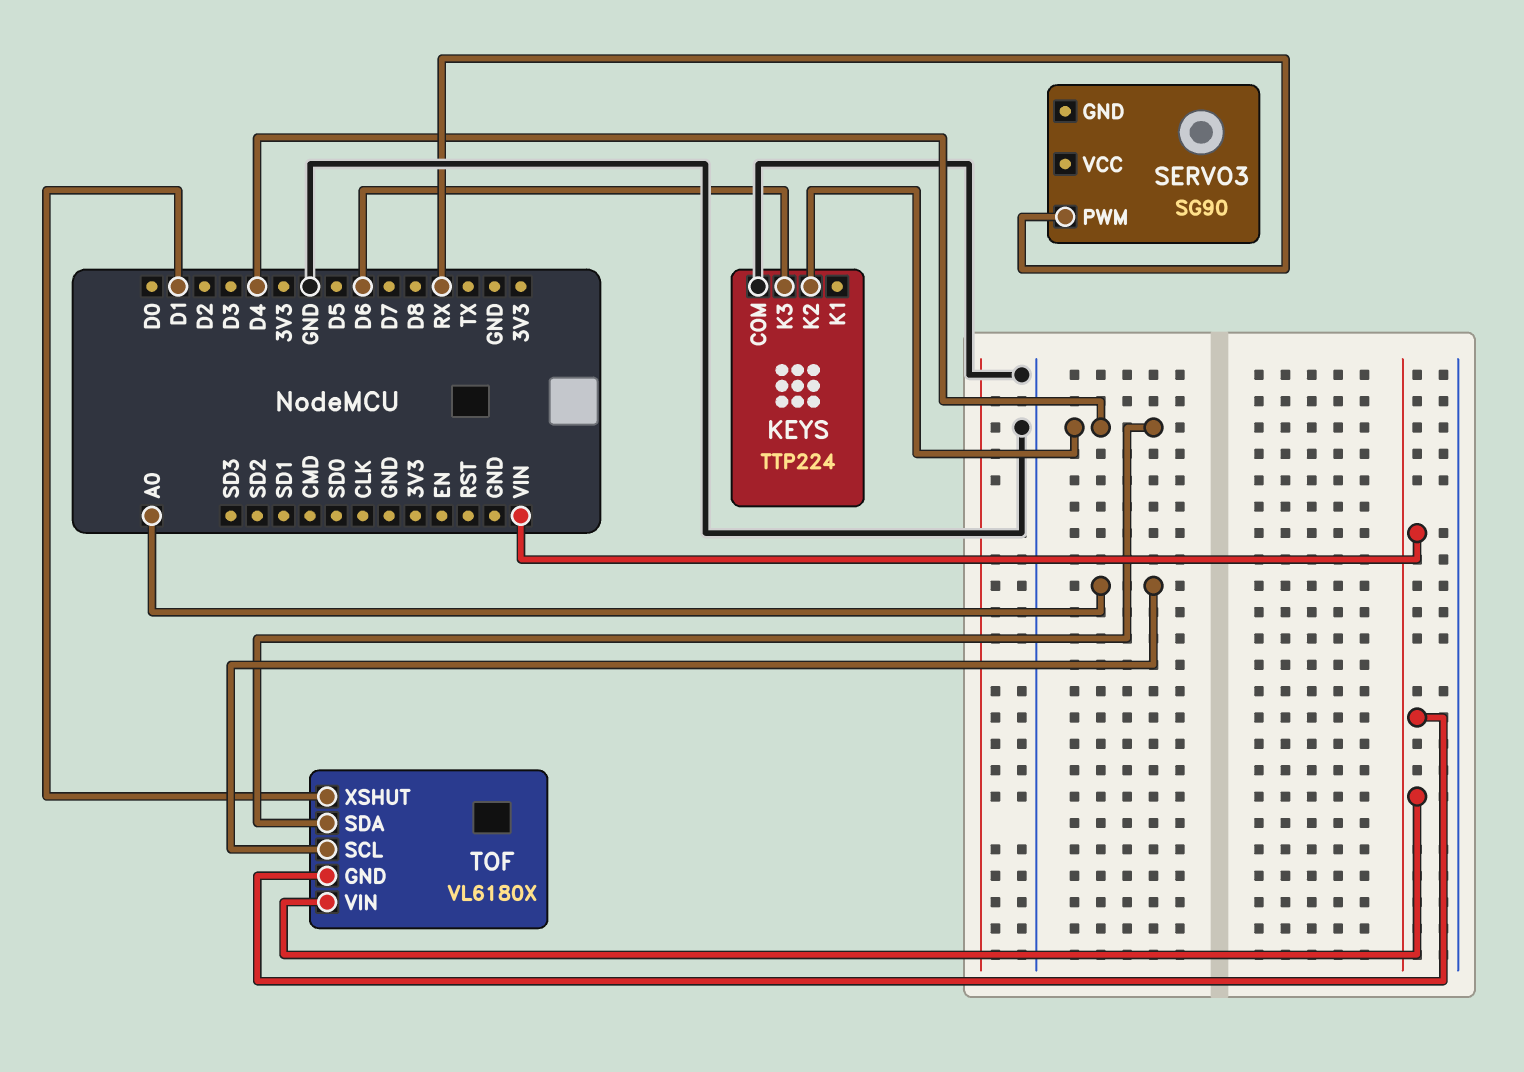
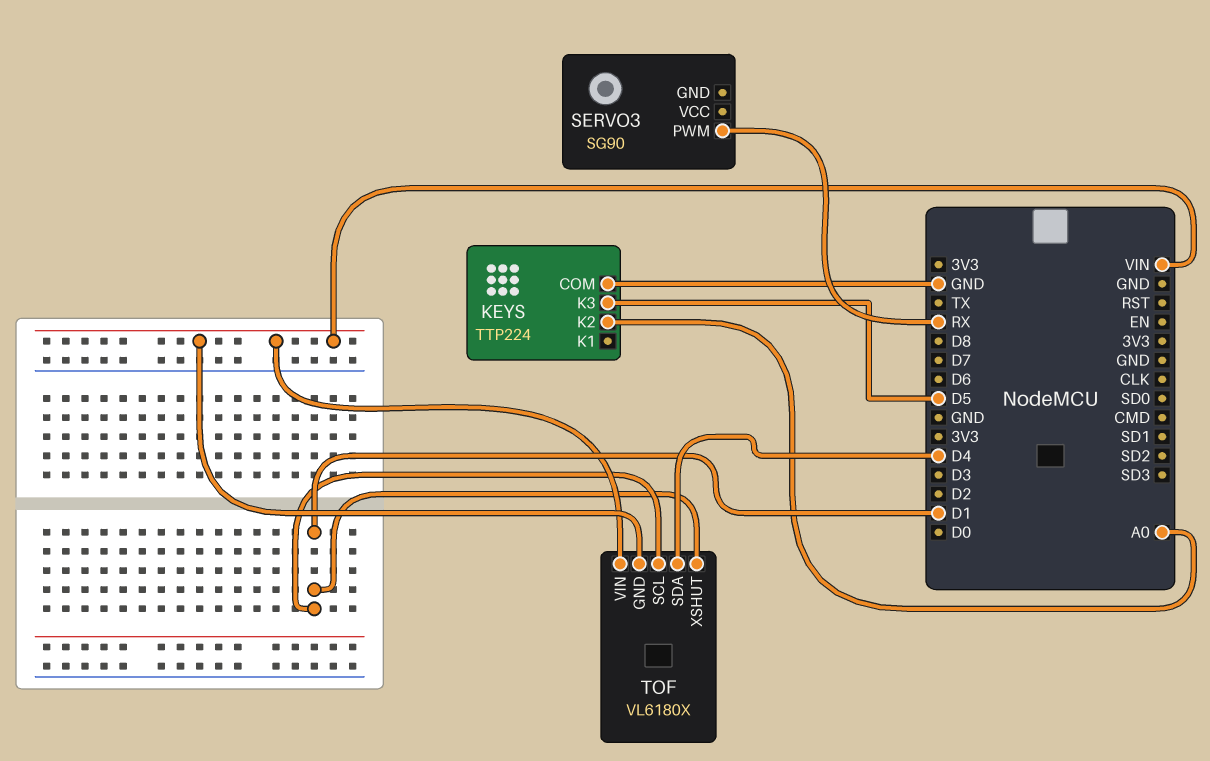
KEYS pin K2: D4 -> A0
KEYS pin K3: D6 -> D5
TOF pin SCL: A0 -> D1

